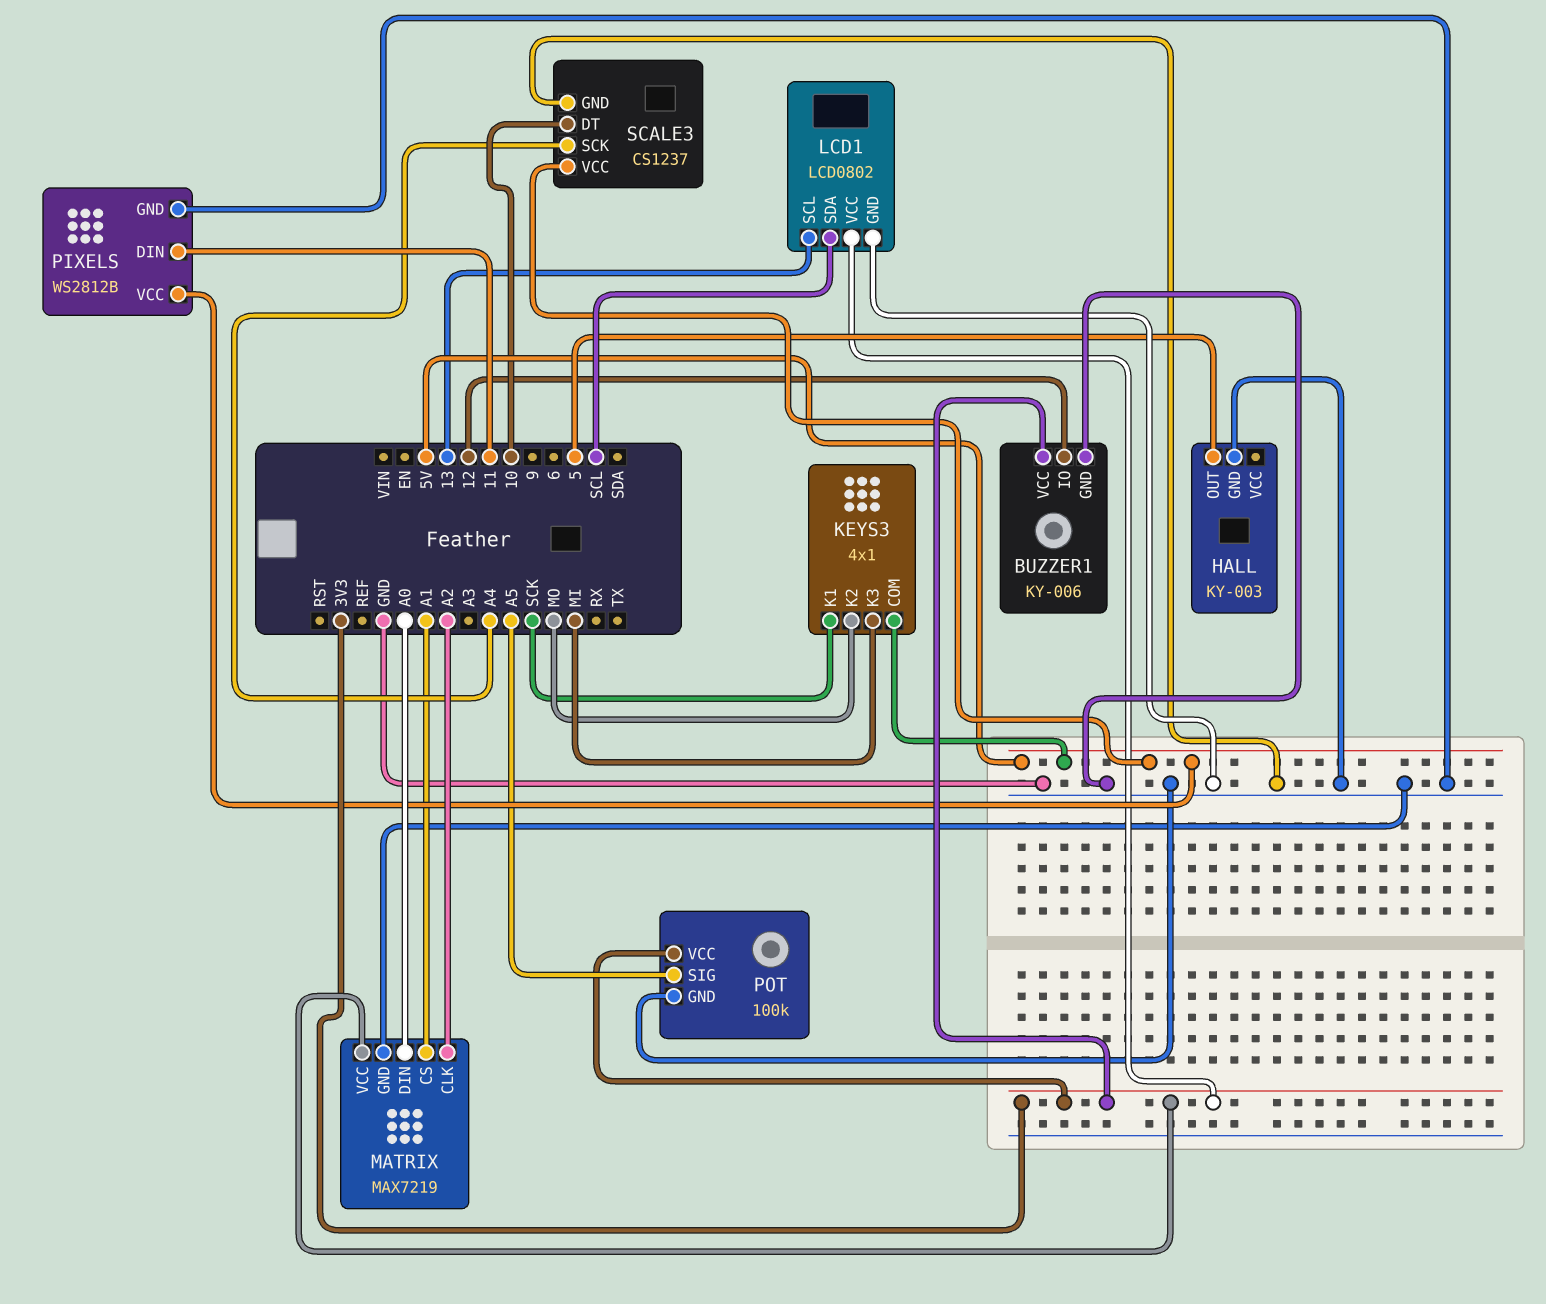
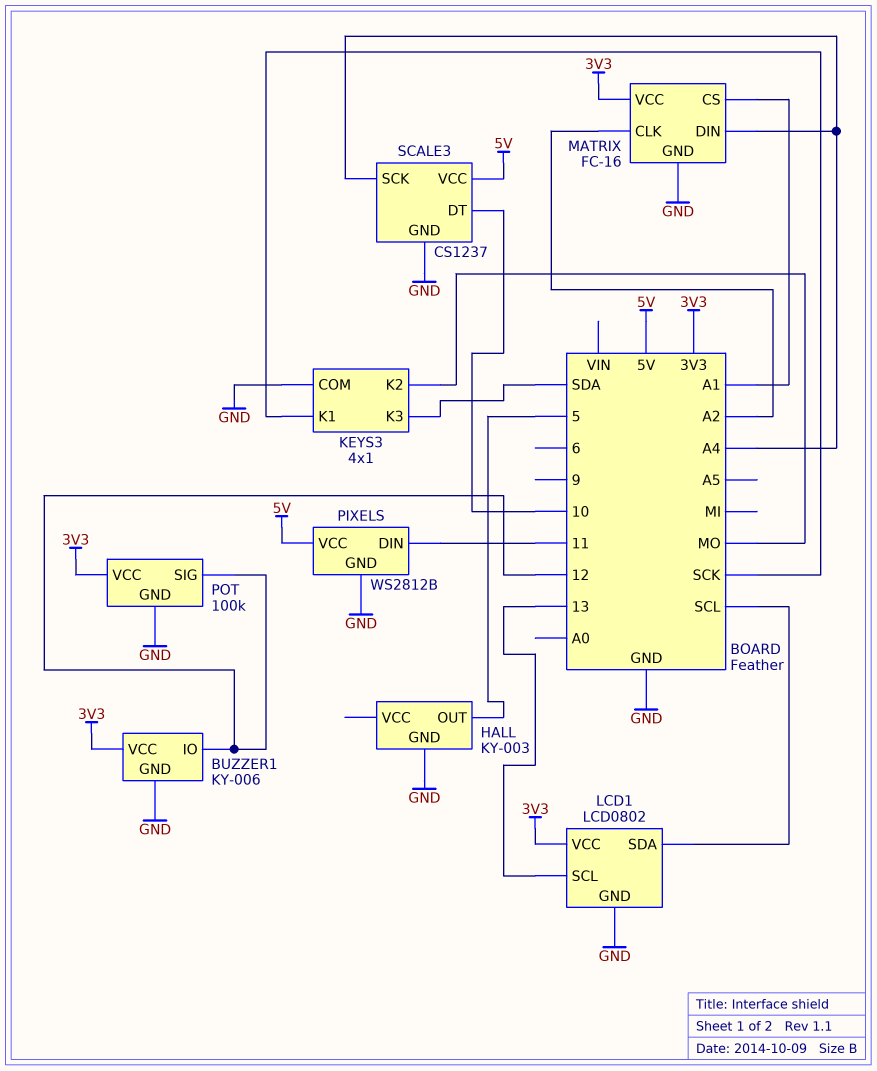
KEYS3 pin COM: 5V -> GND
KEYS3 pin K3: MI -> SDA
MATRIX: MAX7219 -> FC-16
MATRIX pin DIN: A0 -> A4
POT pin SIG: A5 -> 12

